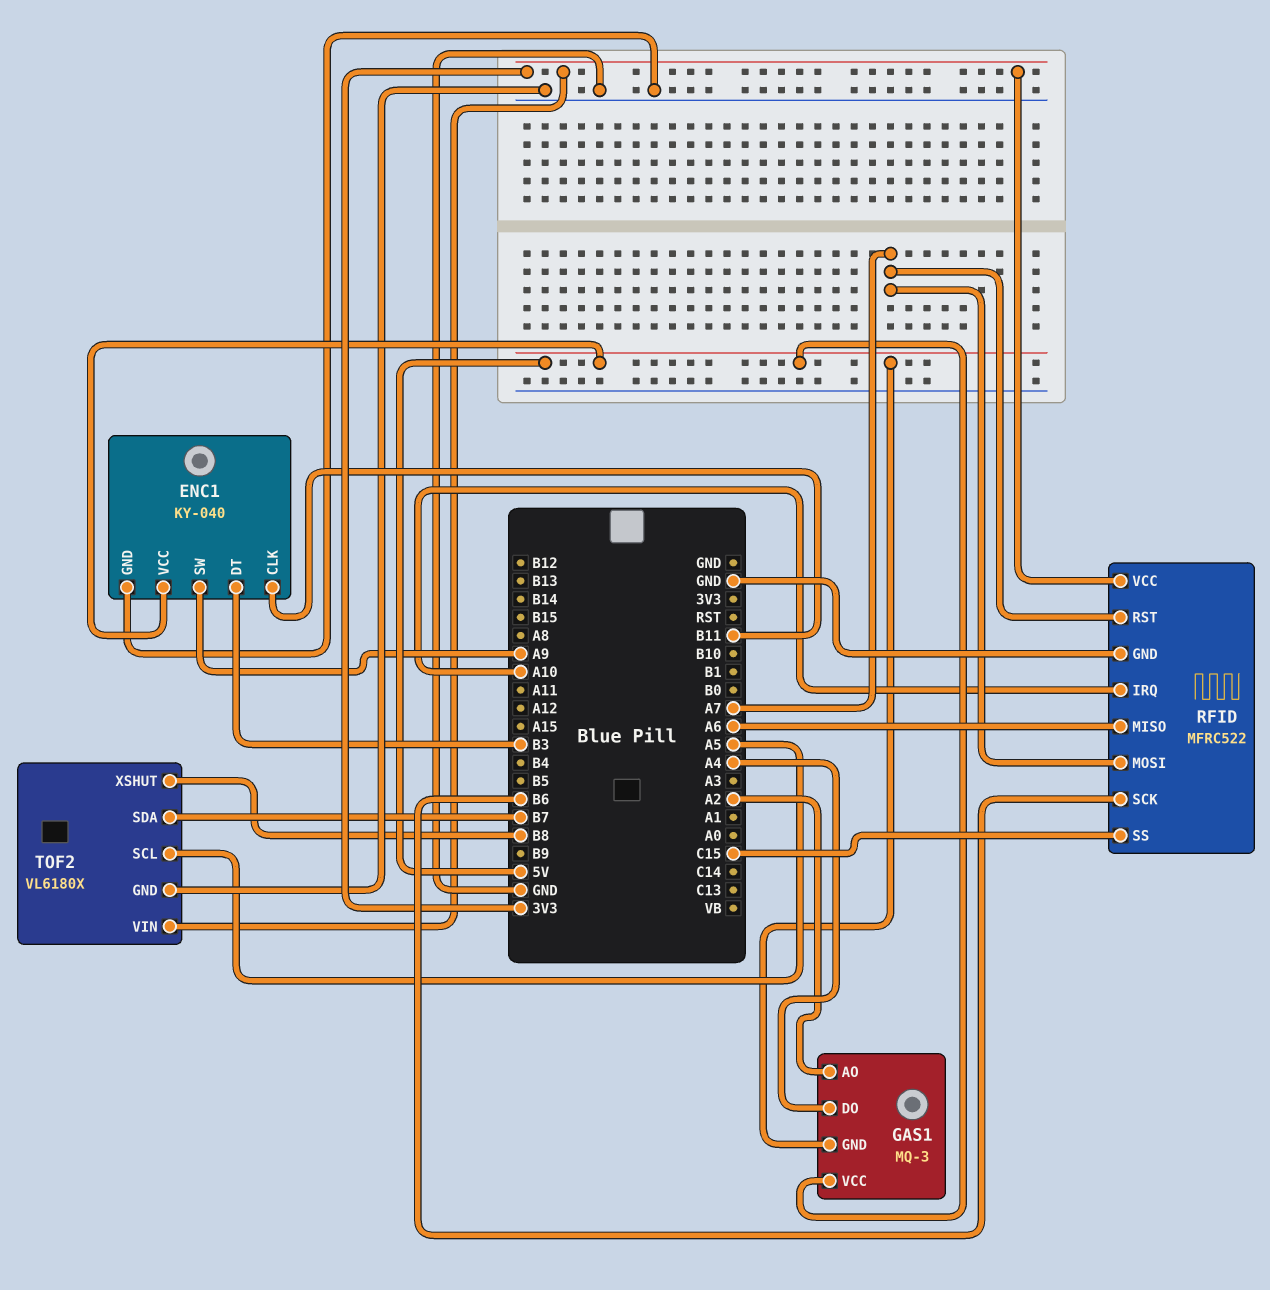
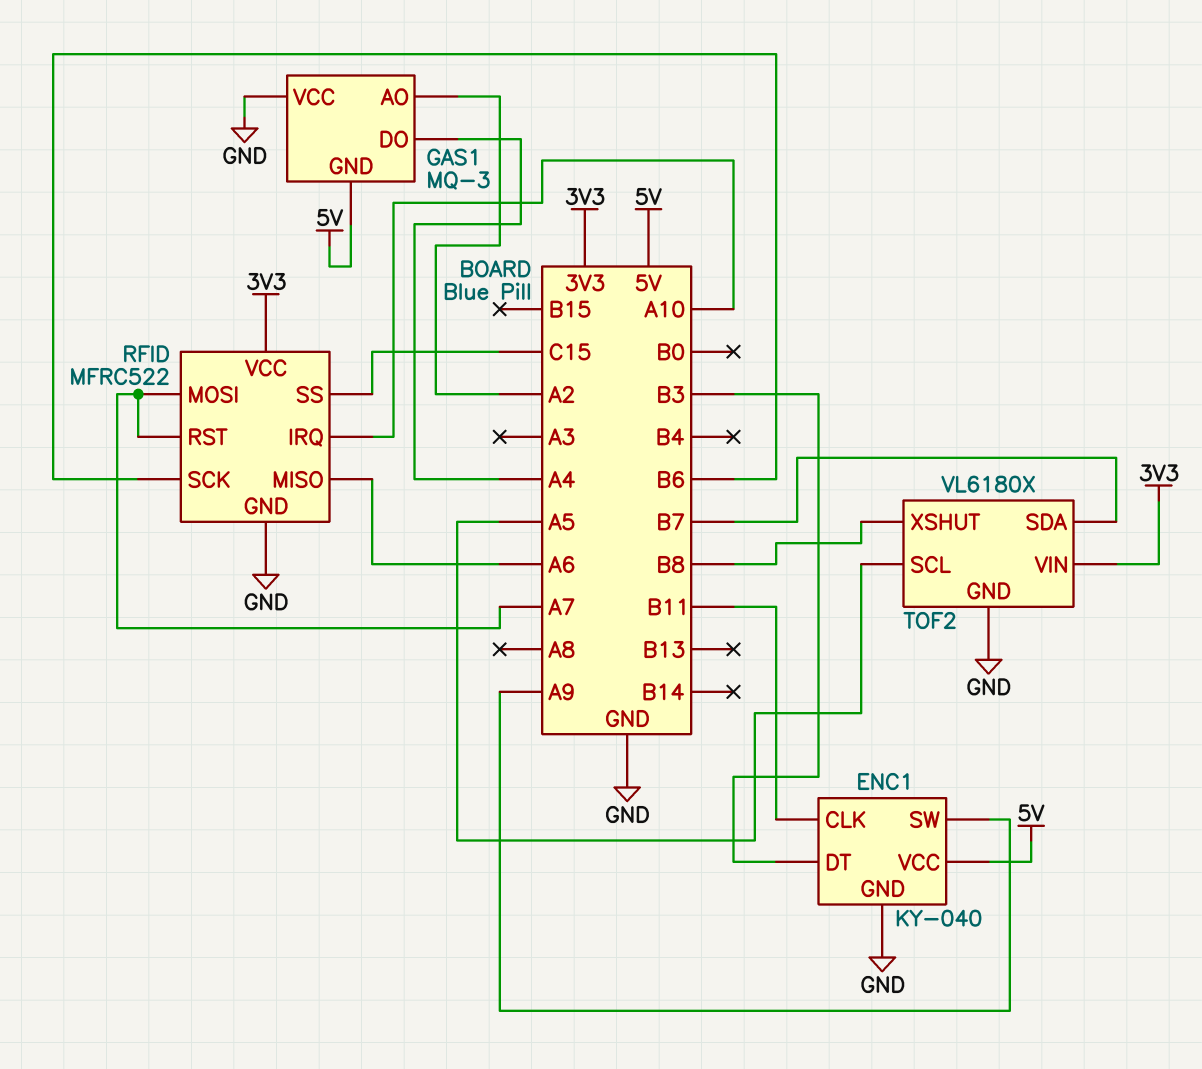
GAS1 pin VCC: 5V -> GND

